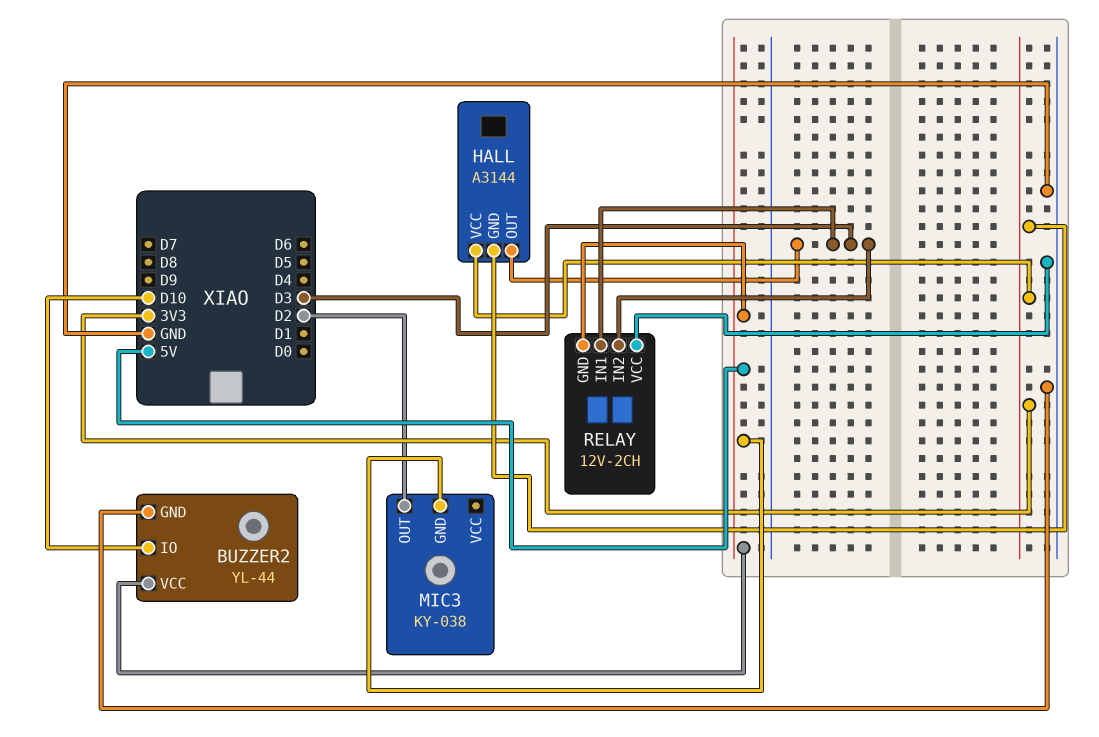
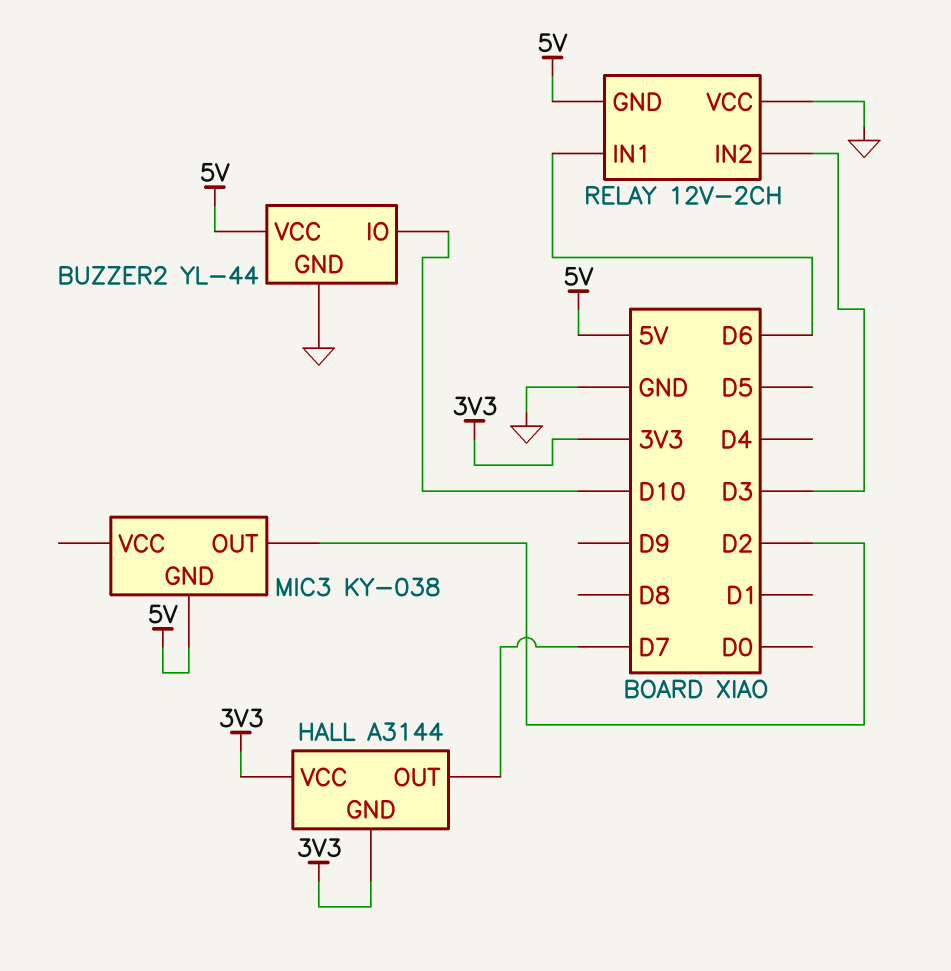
HALL pin OUT: D3 -> D7
RELAY pin IN1: D3 -> D6

